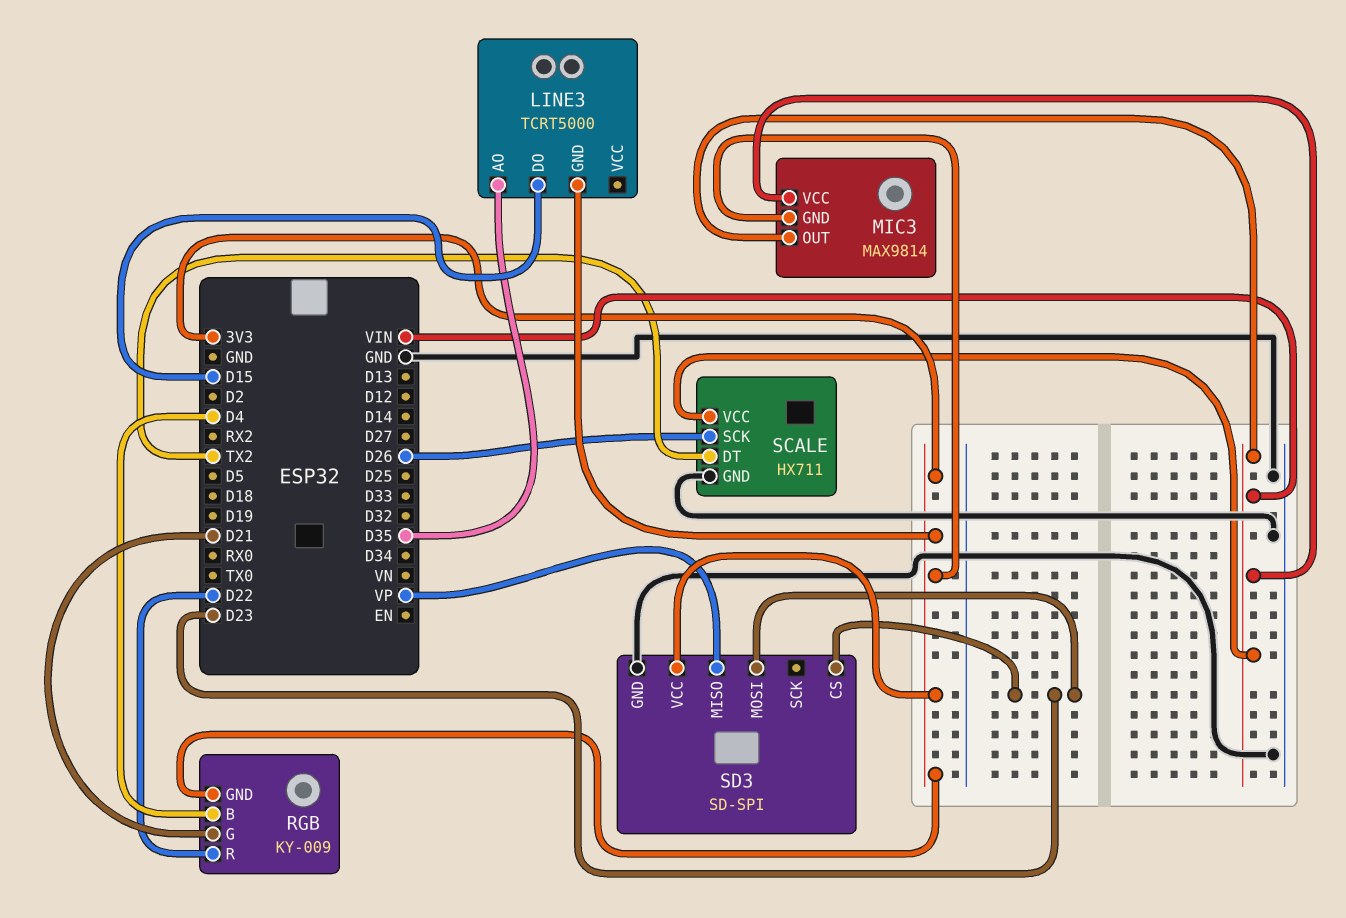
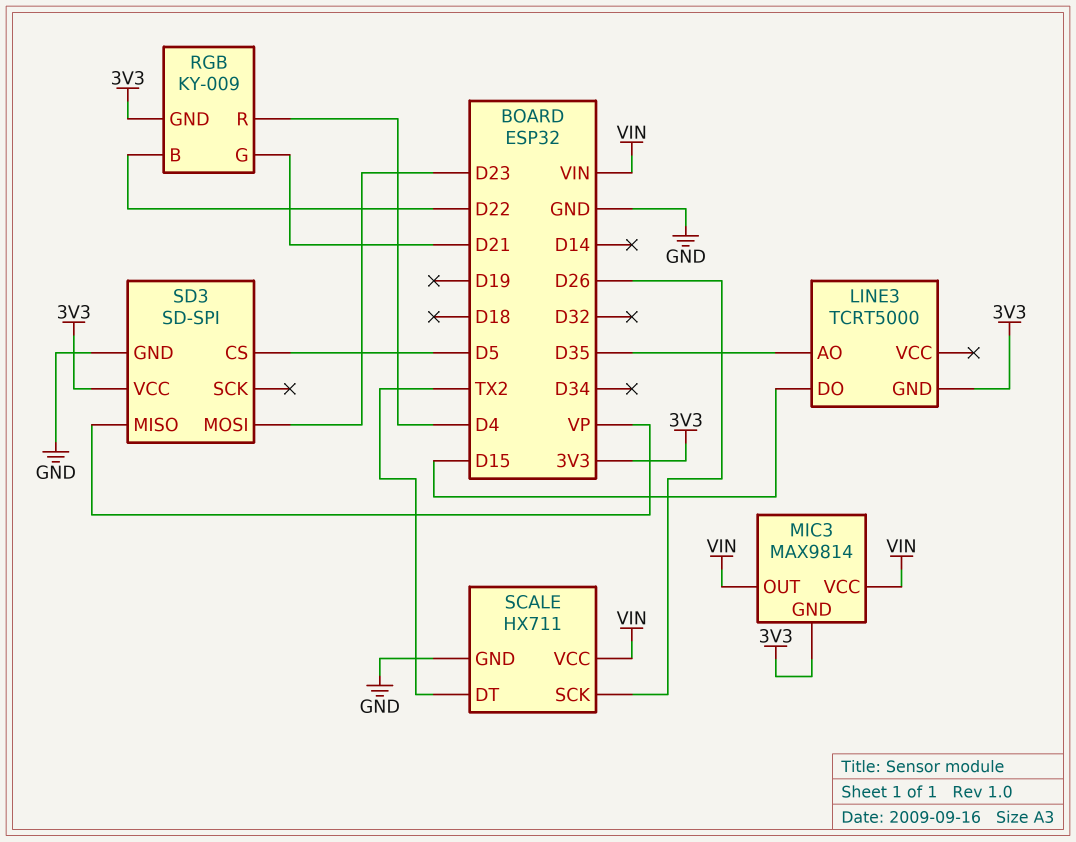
RGB pin B: D4 -> D22
RGB pin R: D22 -> D4
SD3 pin CS: D23 -> D5

